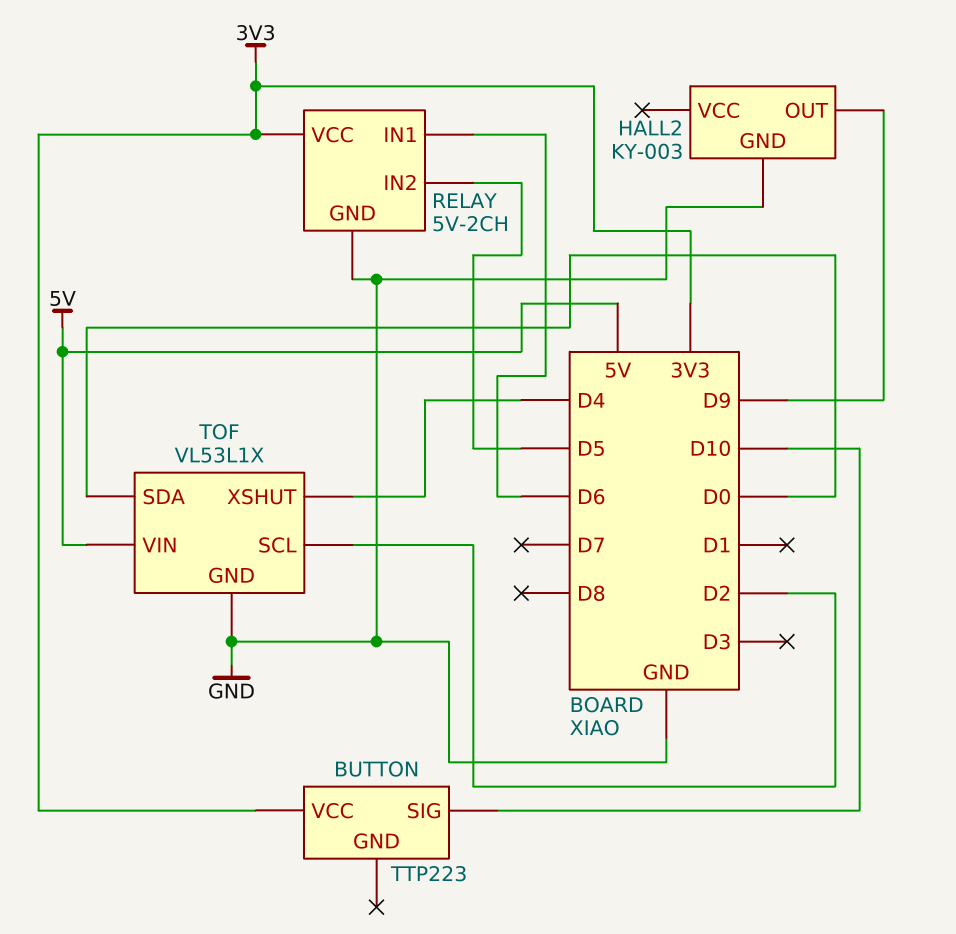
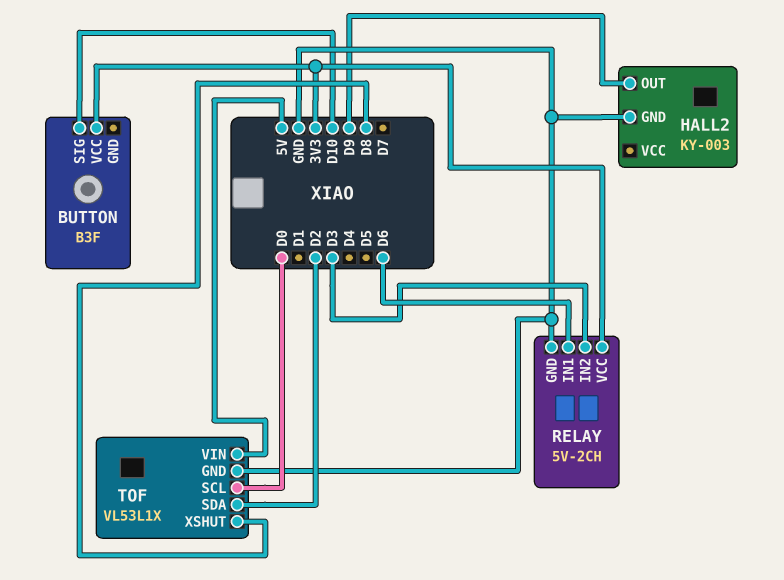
BUTTON: TTP223 -> B3F
RELAY pin IN2: D5 -> D3
TOF pin SCL: D2 -> D0
TOF pin SDA: D0 -> D2
TOF pin XSHUT: D4 -> D8

